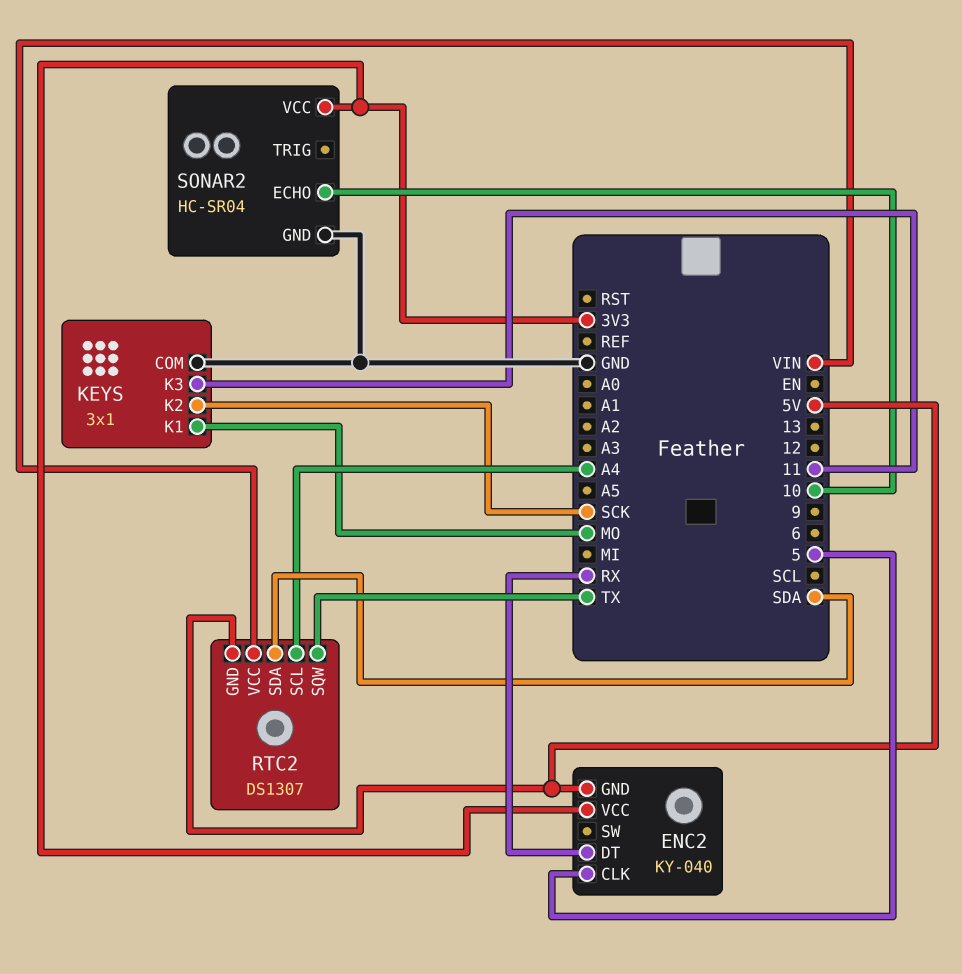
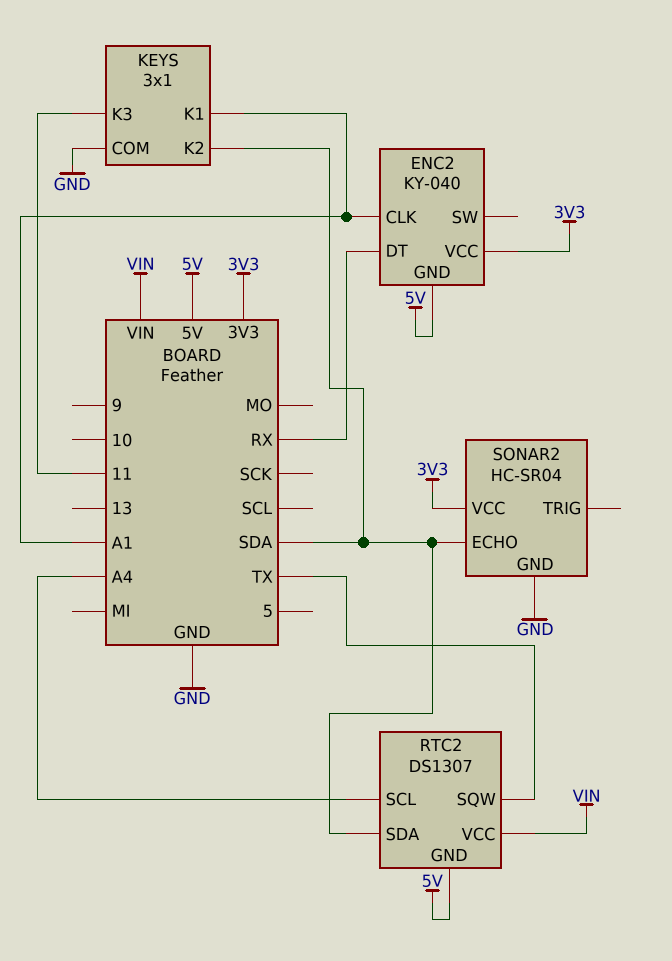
ENC2 pin CLK: 5 -> A1
KEYS pin K1: MO -> A1
KEYS pin K2: SCK -> SDA
SONAR2 pin ECHO: 10 -> SDA

